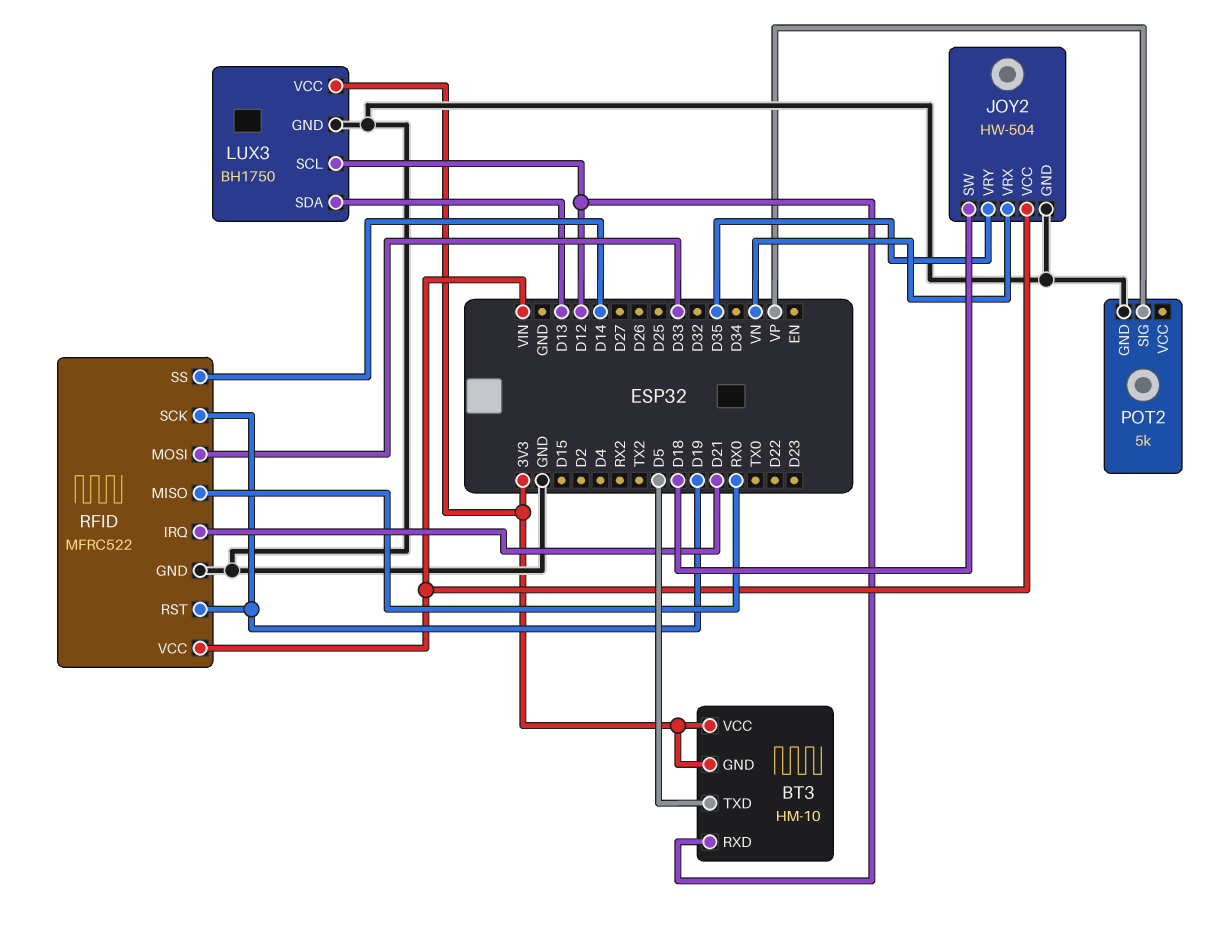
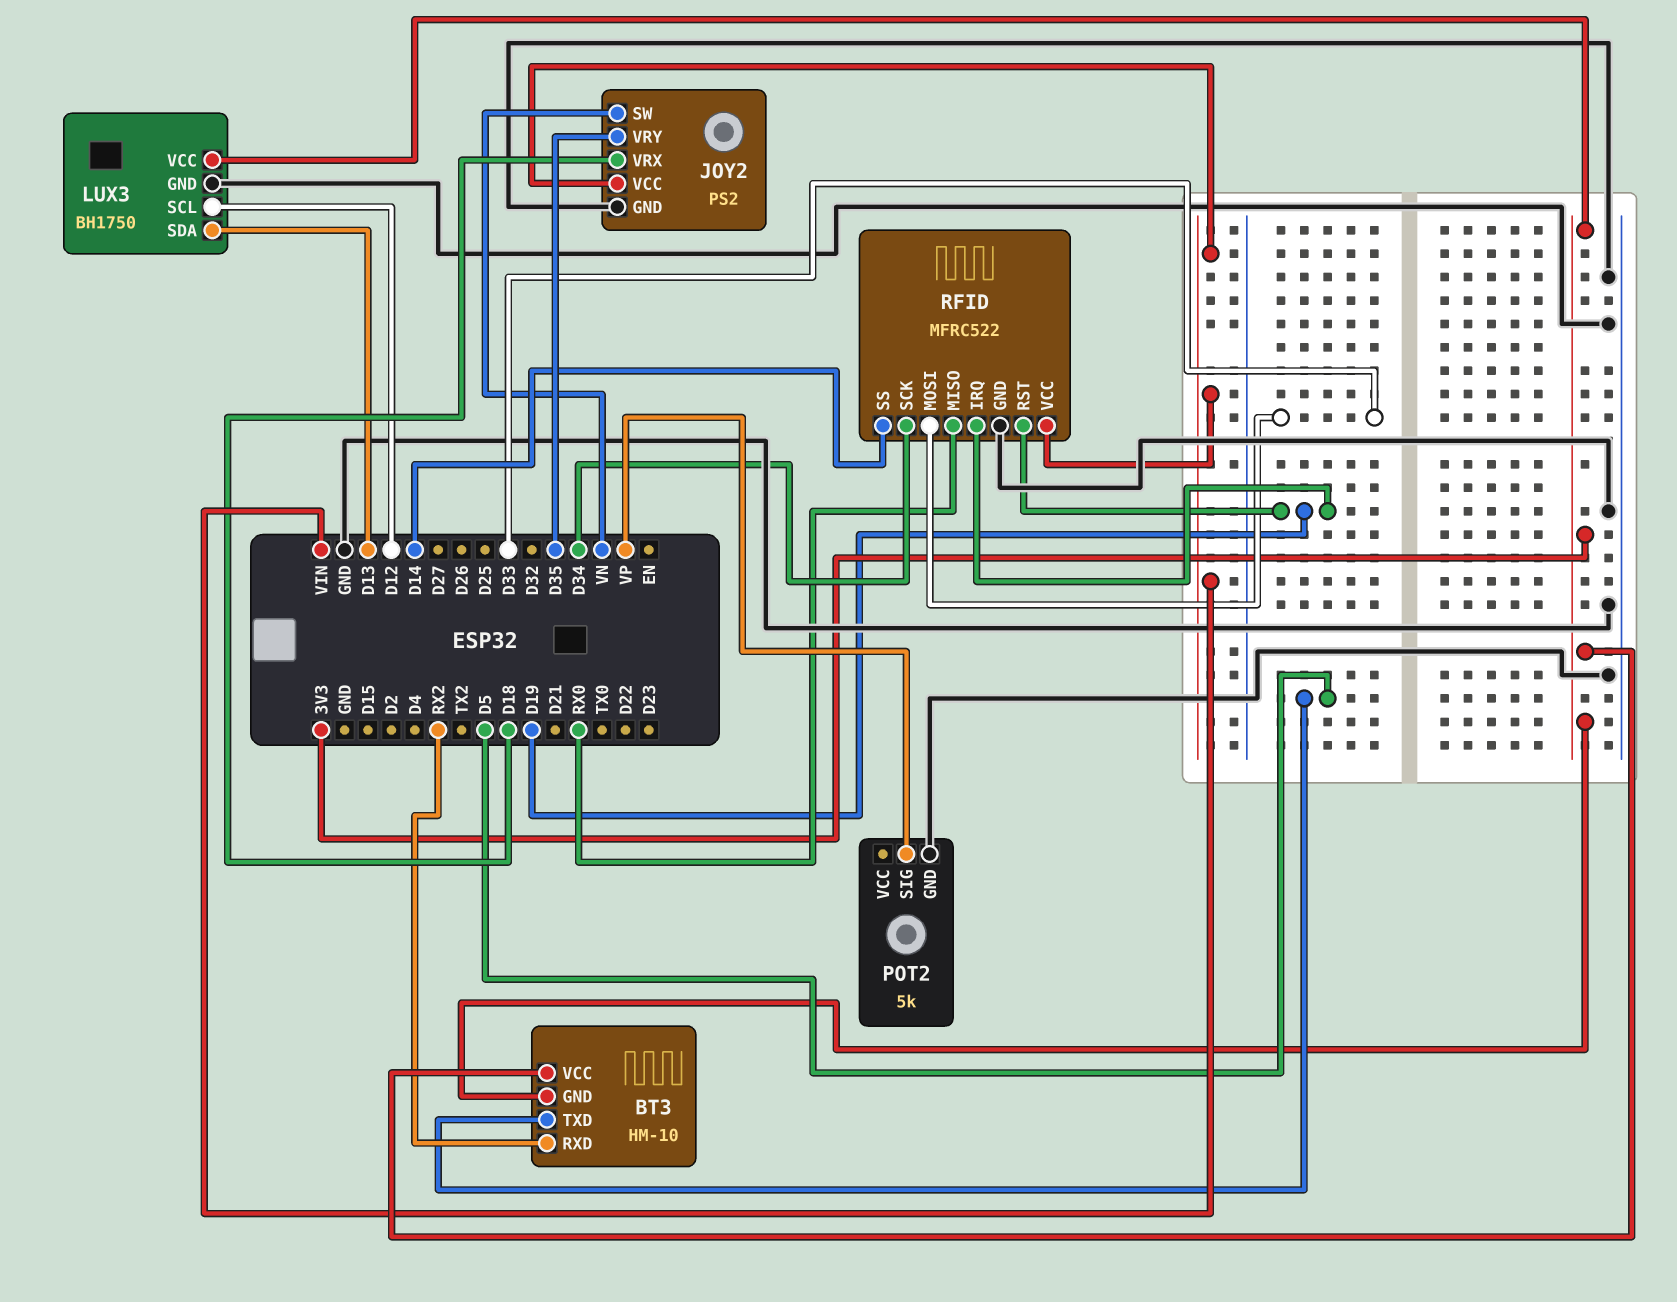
BT3 pin RXD: D12 -> RX2
JOY2: HW-504 -> PS2
JOY2 pin SW: D18 -> VN
JOY2 pin VRX: VN -> D18
RFID pin IRQ: D21 -> D19
RFID pin SCK: D19 -> D34

